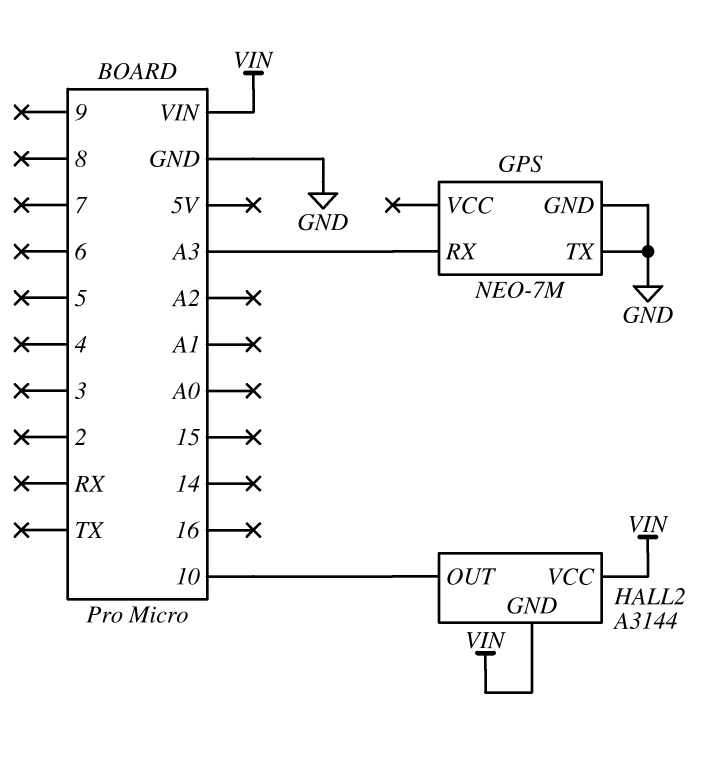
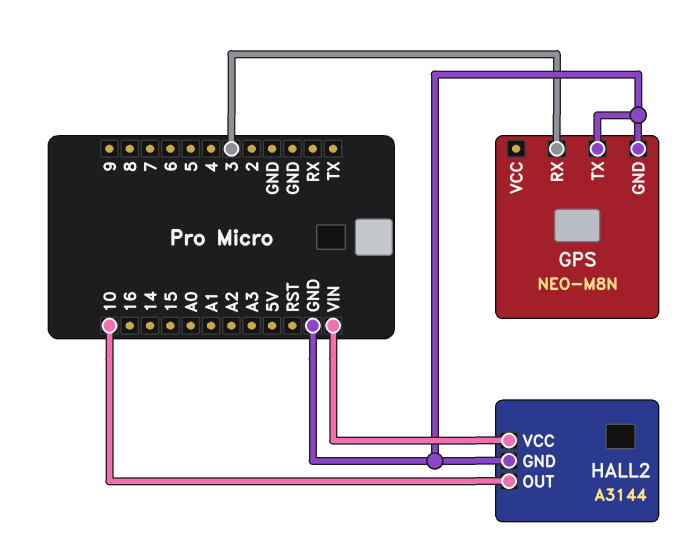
GPS: NEO-7M -> NEO-M8N
GPS pin RX: A3 -> 3
HALL2 pin GND: VIN -> GND

